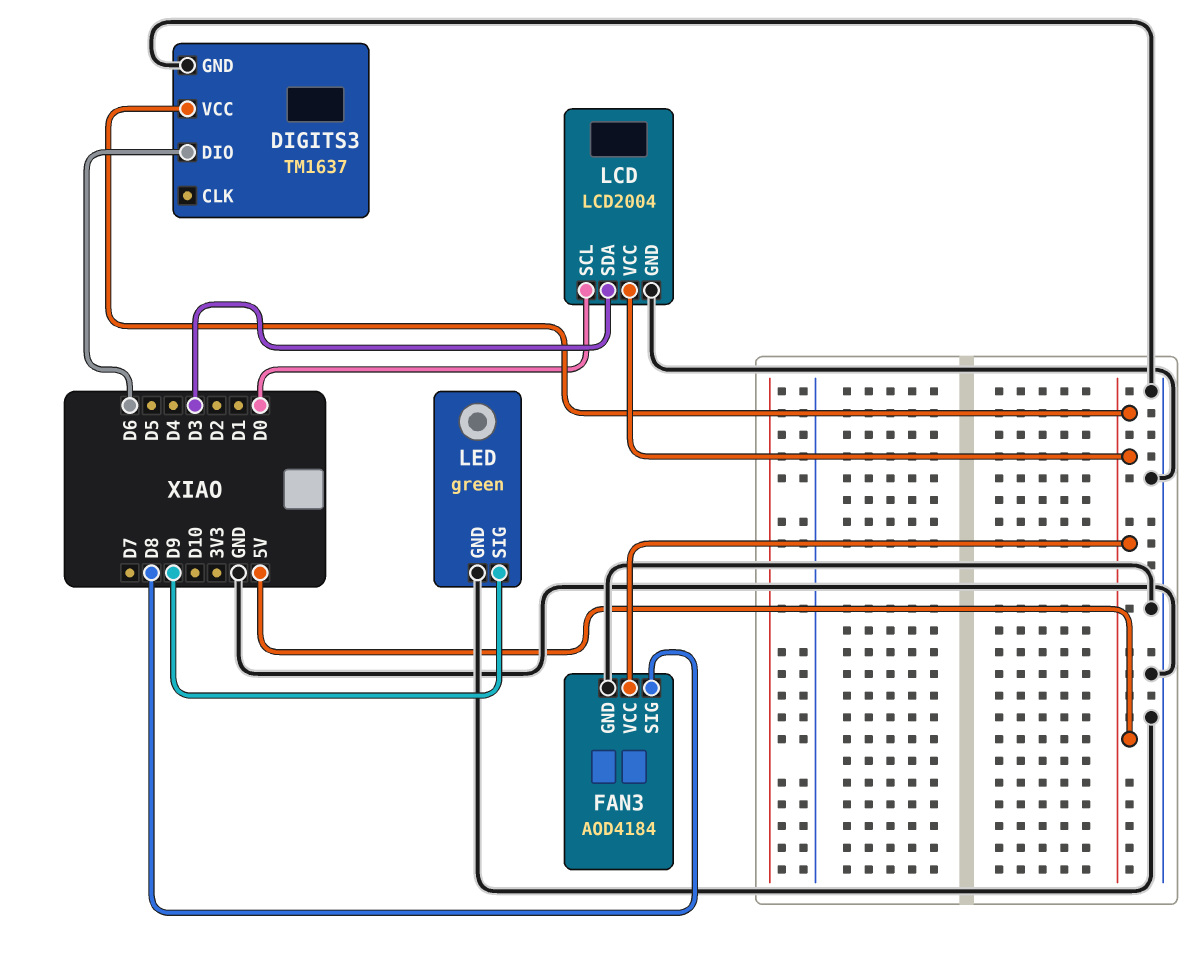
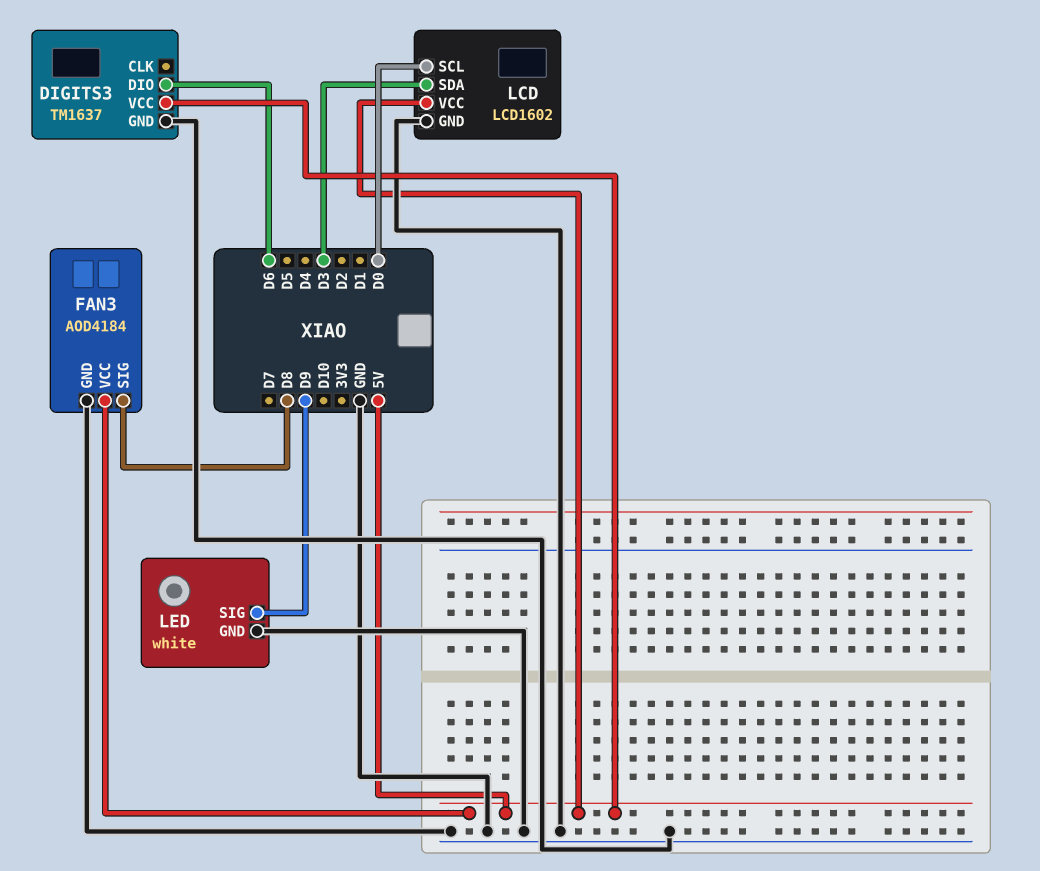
LCD: LCD2004 -> LCD1602
LED: green -> white

